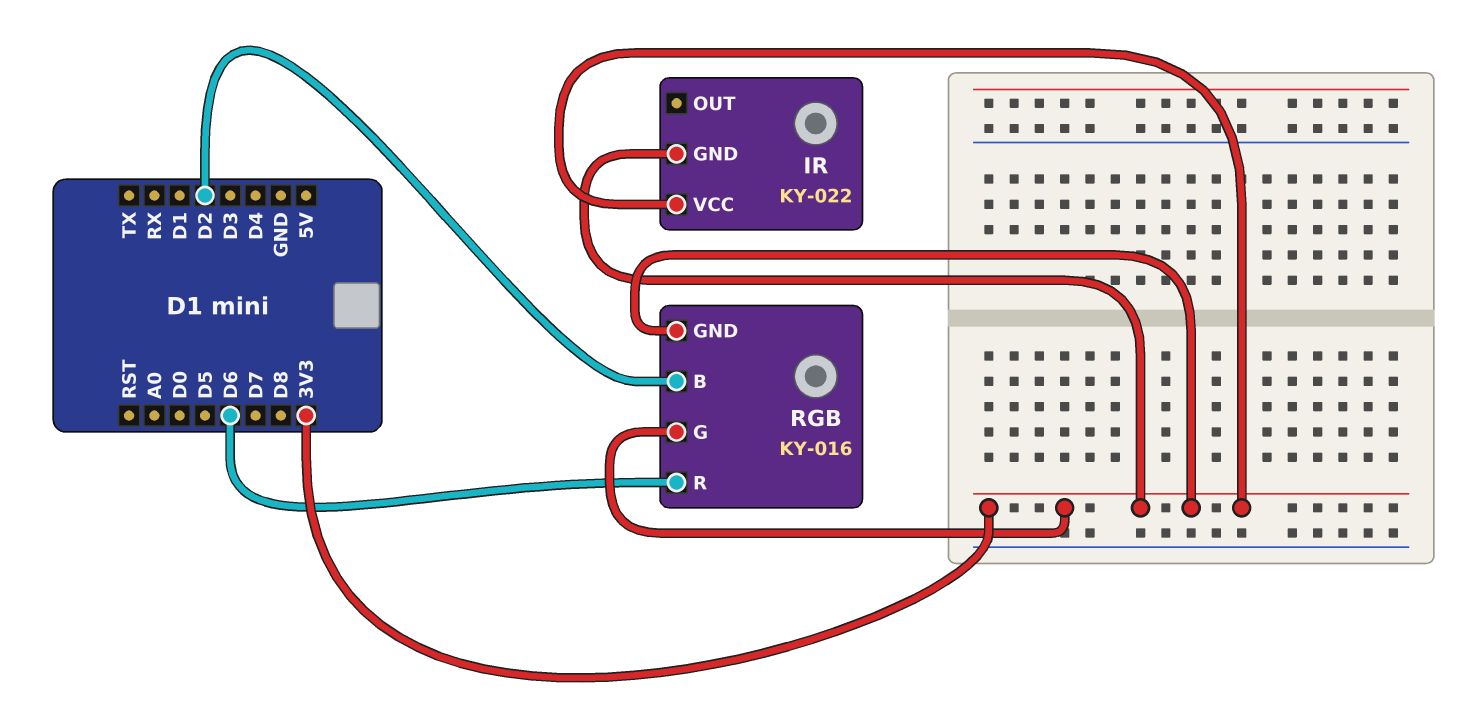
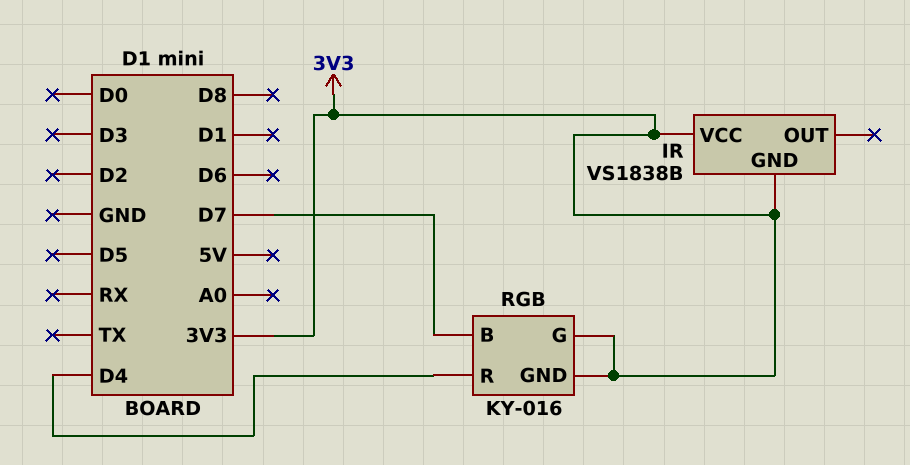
IR: KY-022 -> VS1838B
RGB pin B: D2 -> D7
RGB pin R: D6 -> D4

